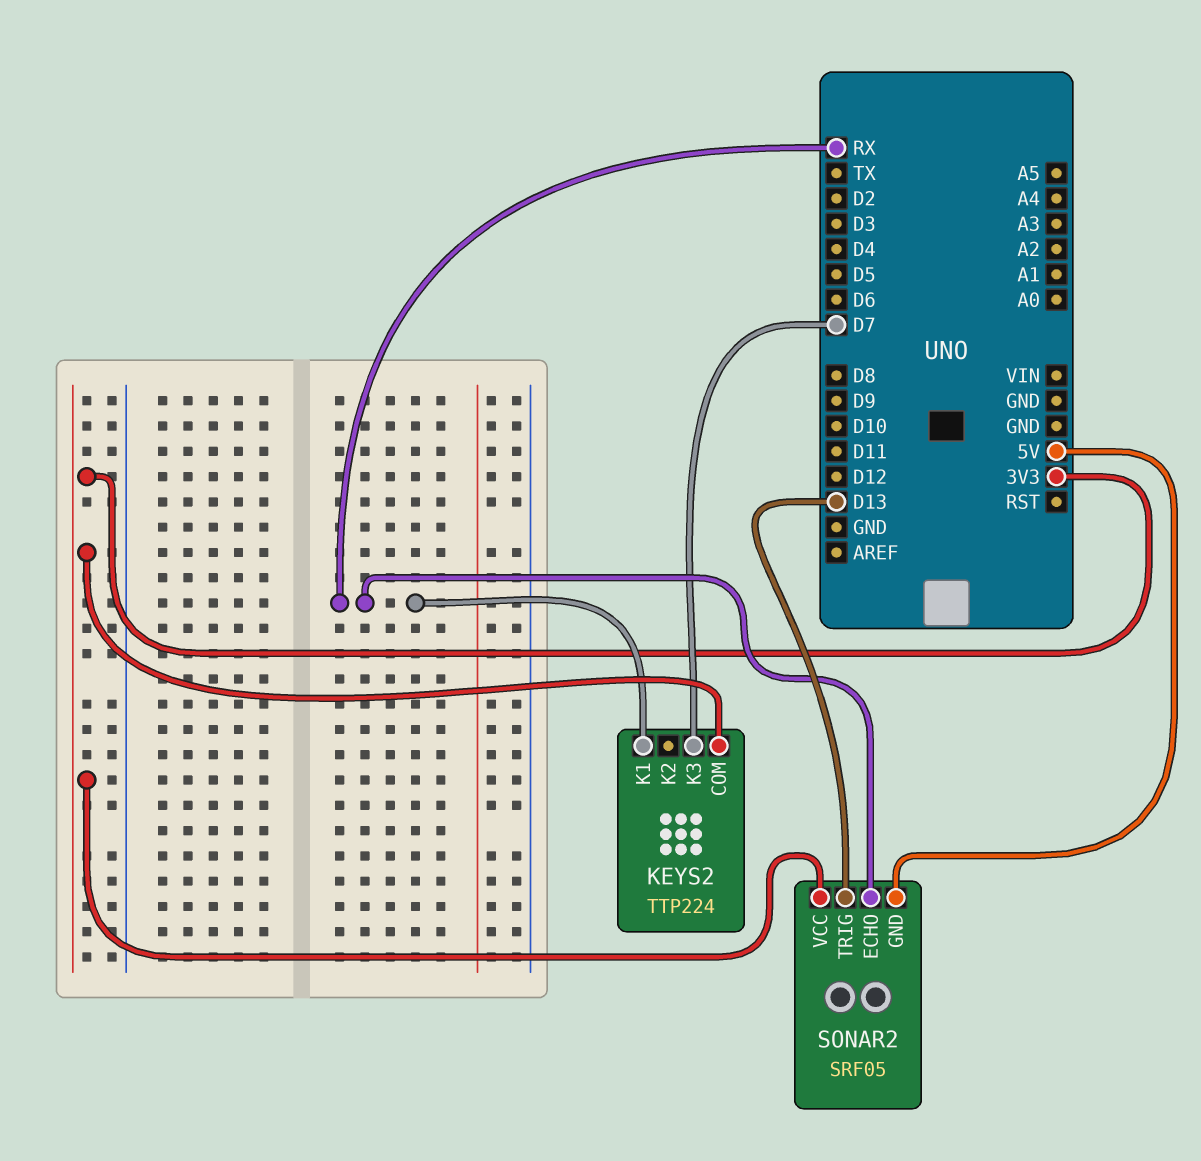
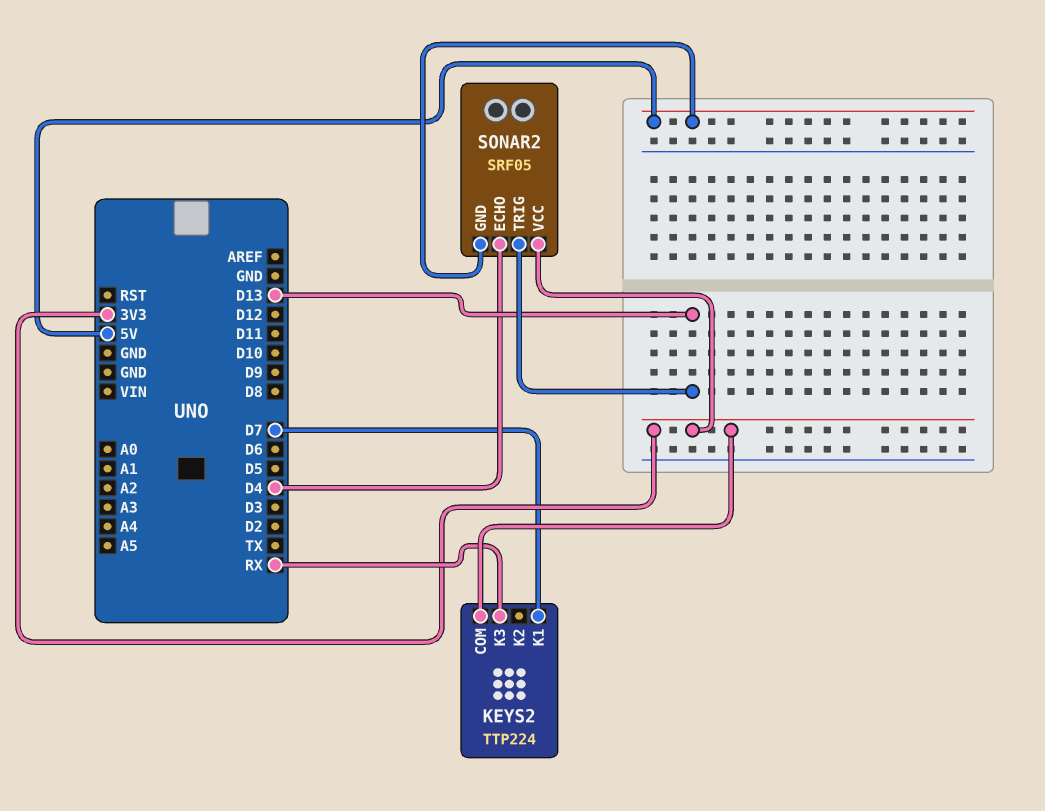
KEYS2 pin K1: RX -> D7
KEYS2 pin K3: D7 -> RX
SONAR2 pin ECHO: RX -> D4

